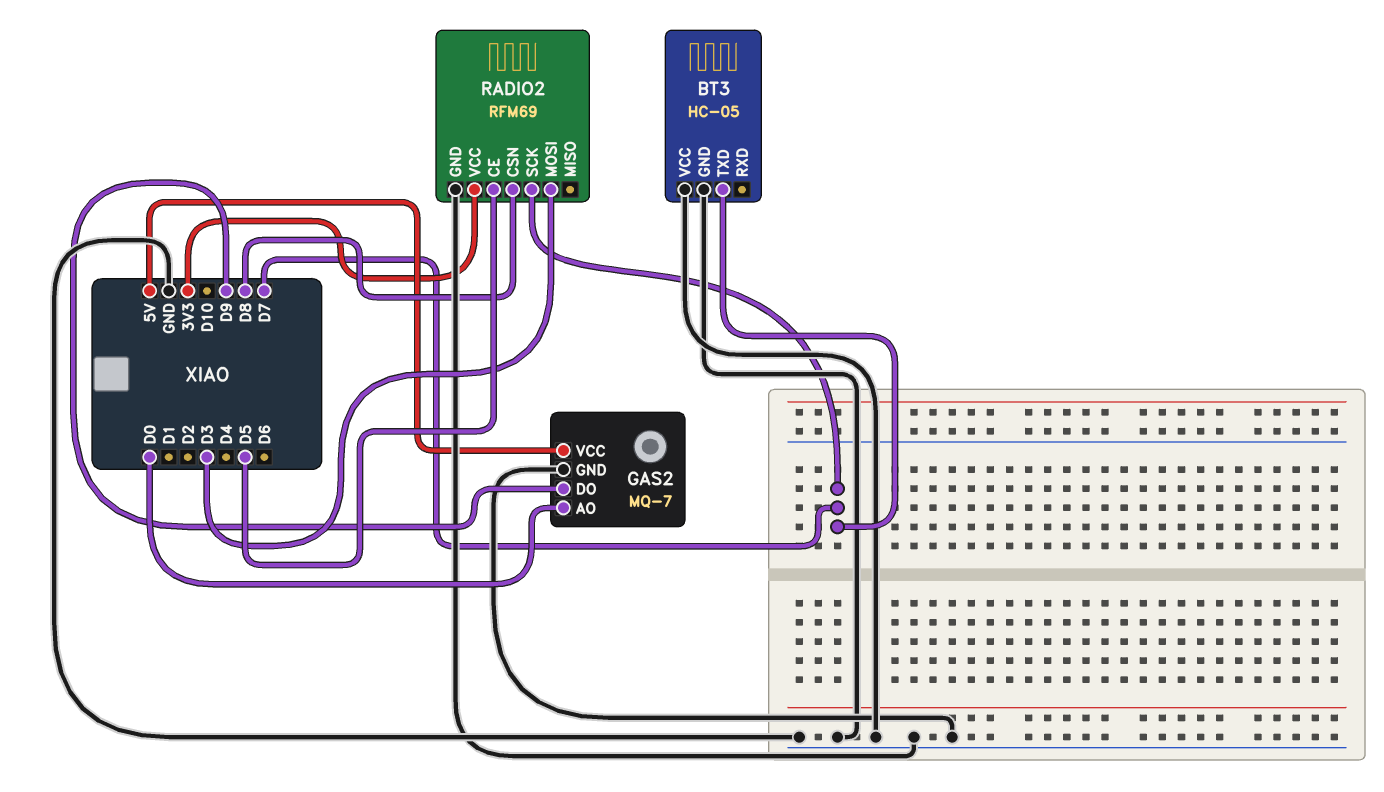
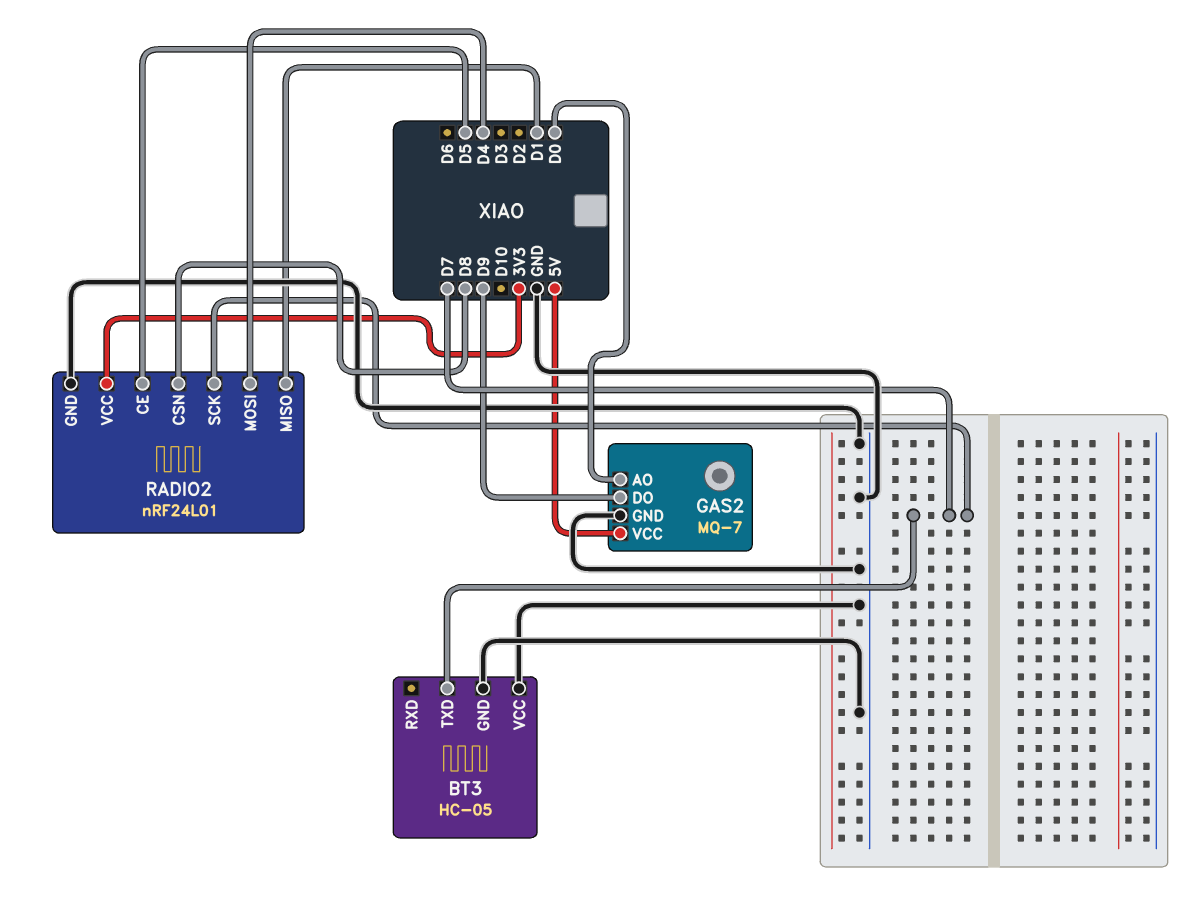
RADIO2: RFM69 -> nRF24L01
RADIO2 pin MISO: none -> D1
RADIO2 pin MOSI: D3 -> D4

